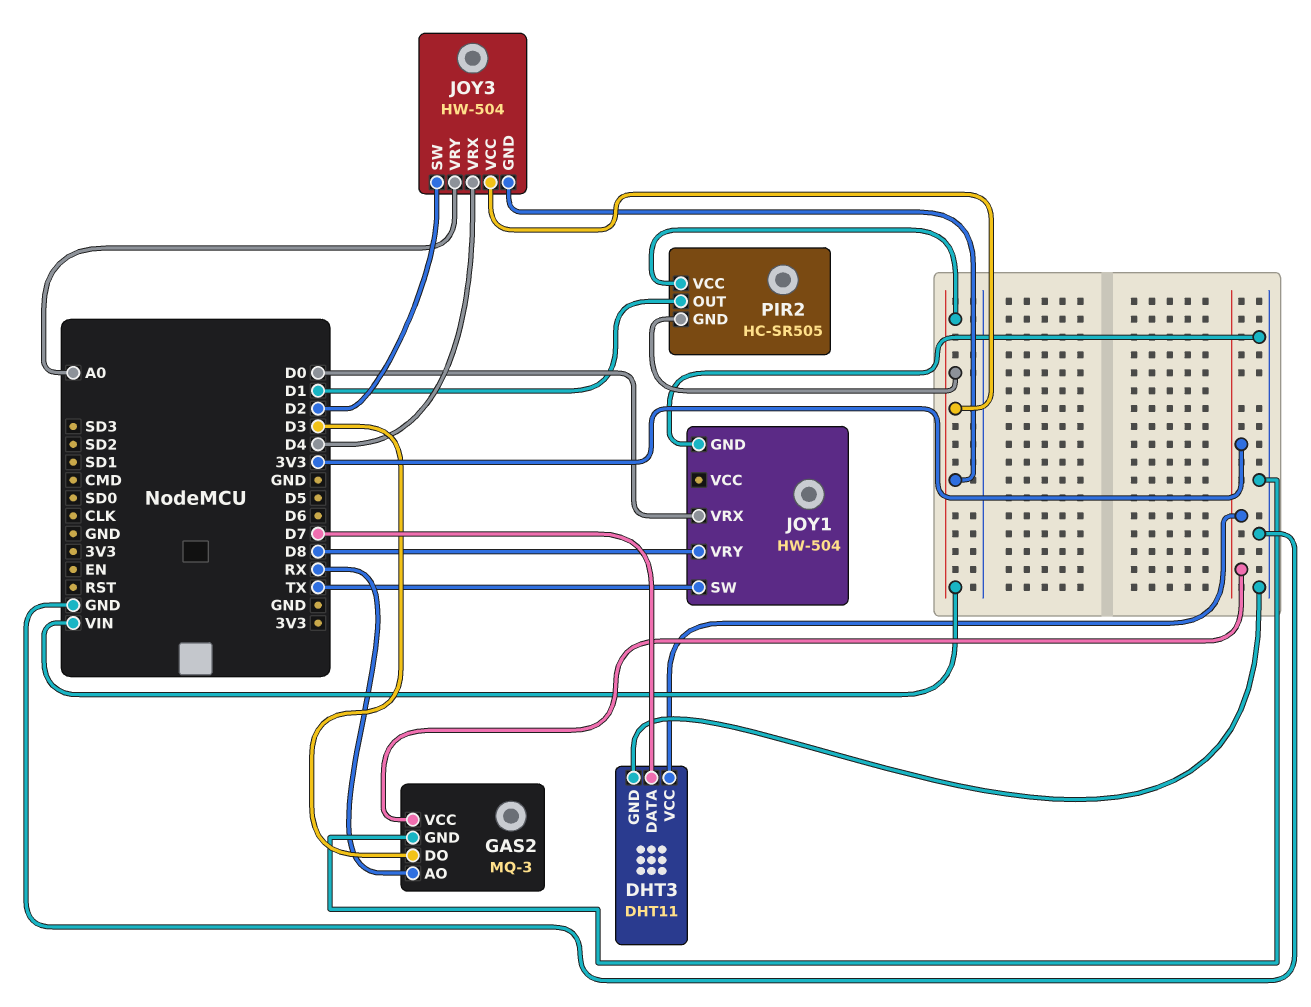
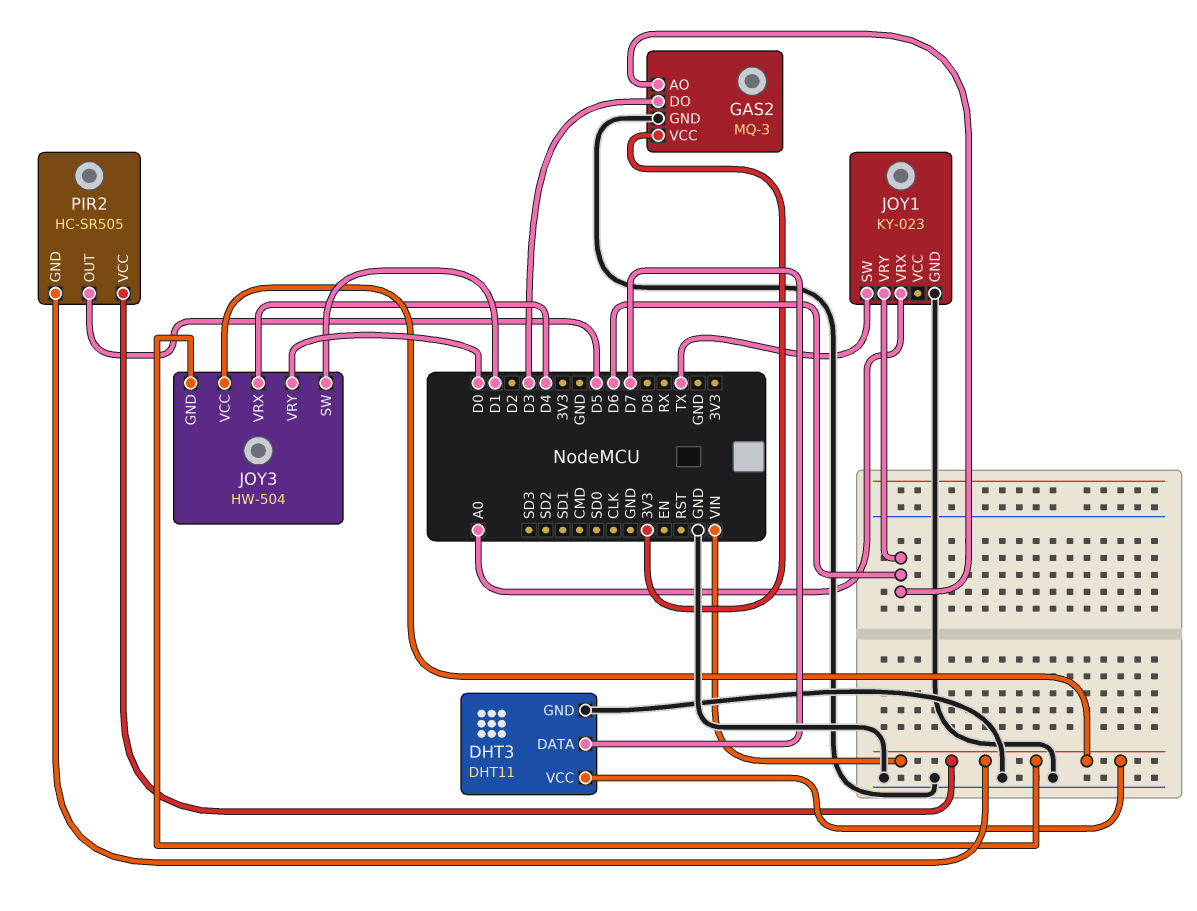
DHT3 pin VCC: 3V3 -> VIN
GAS2 pin AO: RX -> D6
JOY1: HW-504 -> KY-023
JOY1 pin VRX: D0 -> A0
JOY1 pin VRY: D8 -> D6
JOY3 pin SW: D2 -> D1
JOY3 pin VRY: A0 -> D0
PIR2 pin OUT: D1 -> D5

